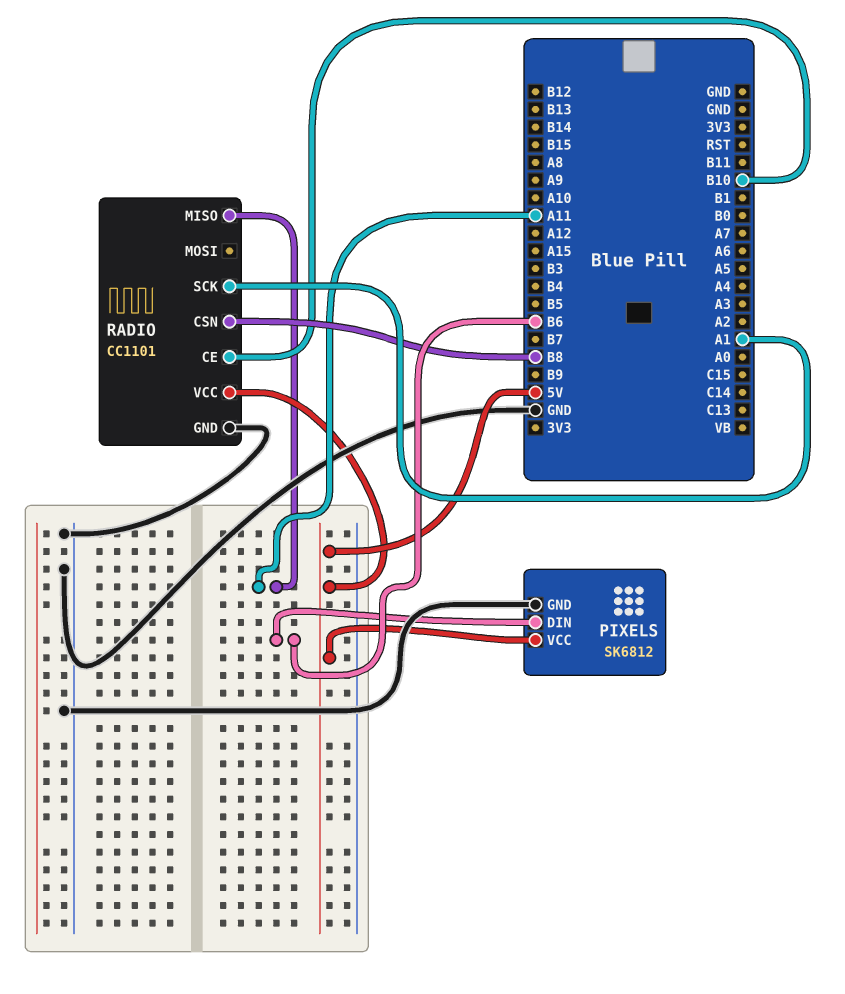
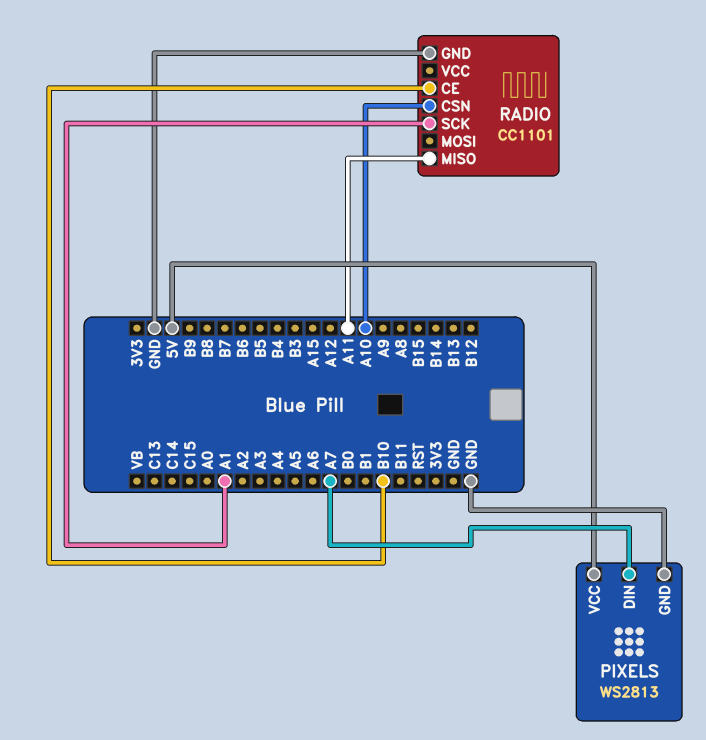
PIXELS: SK6812 -> WS2813
PIXELS pin DIN: B6 -> A7
RADIO pin CSN: B8 -> A10
RADIO pin VCC: 5V -> none

